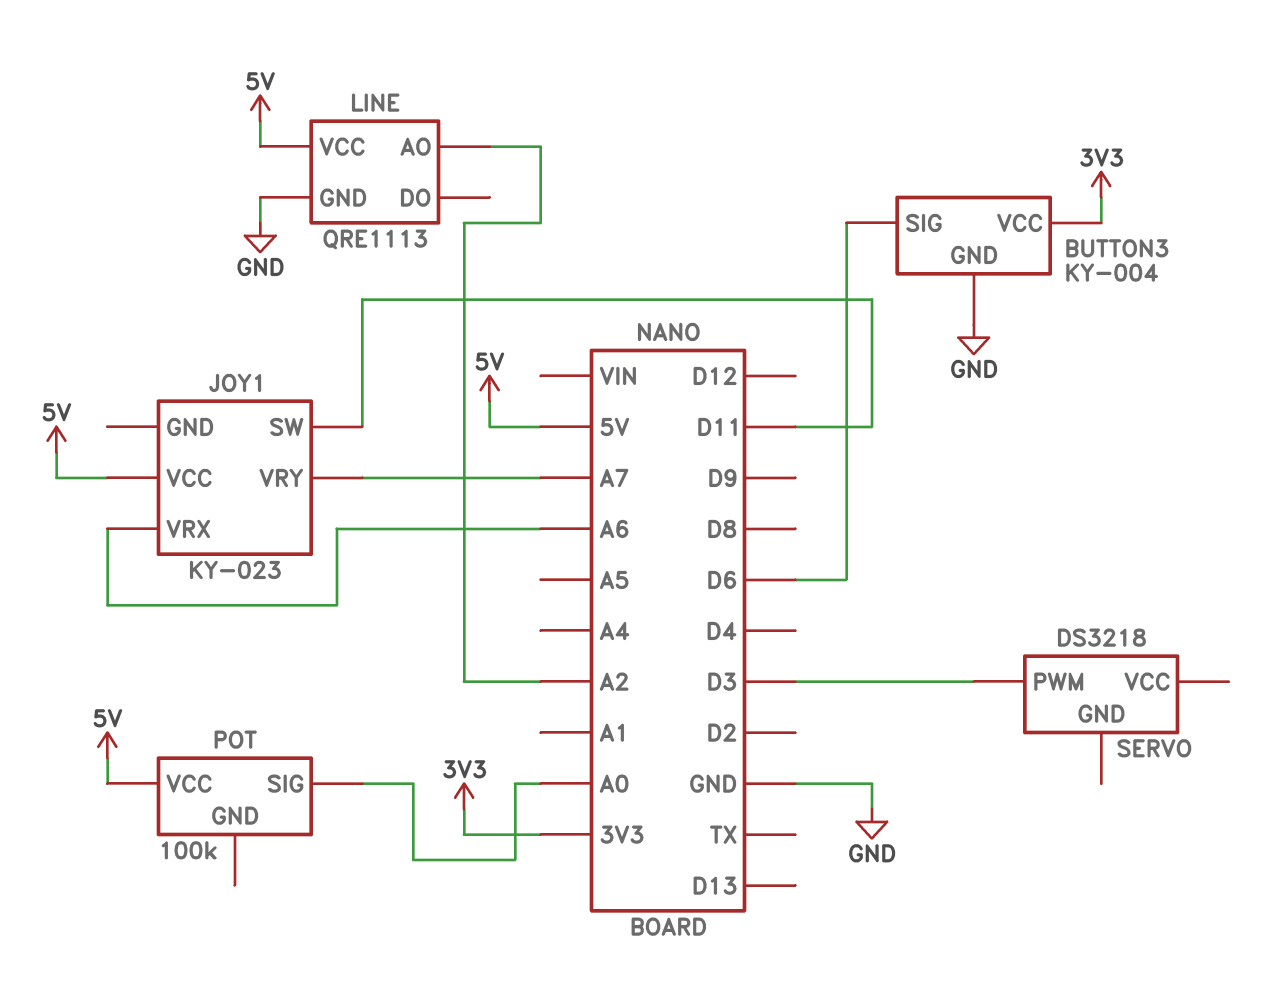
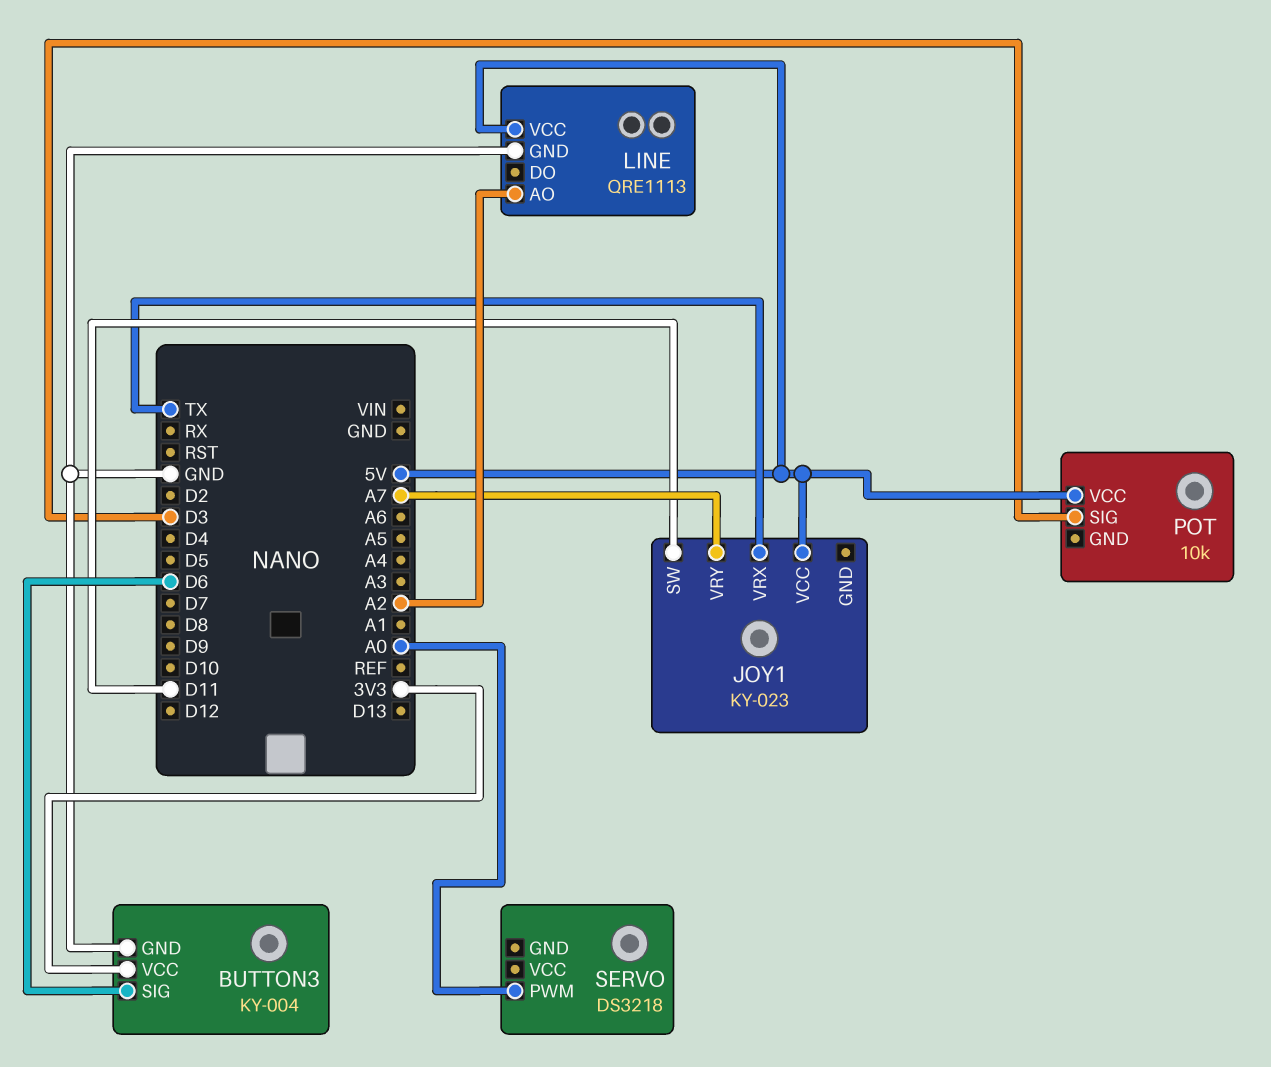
JOY1 pin VRX: A6 -> TX
POT: 100k -> 10k
POT pin SIG: A0 -> D3
SERVO pin PWM: D3 -> A0

